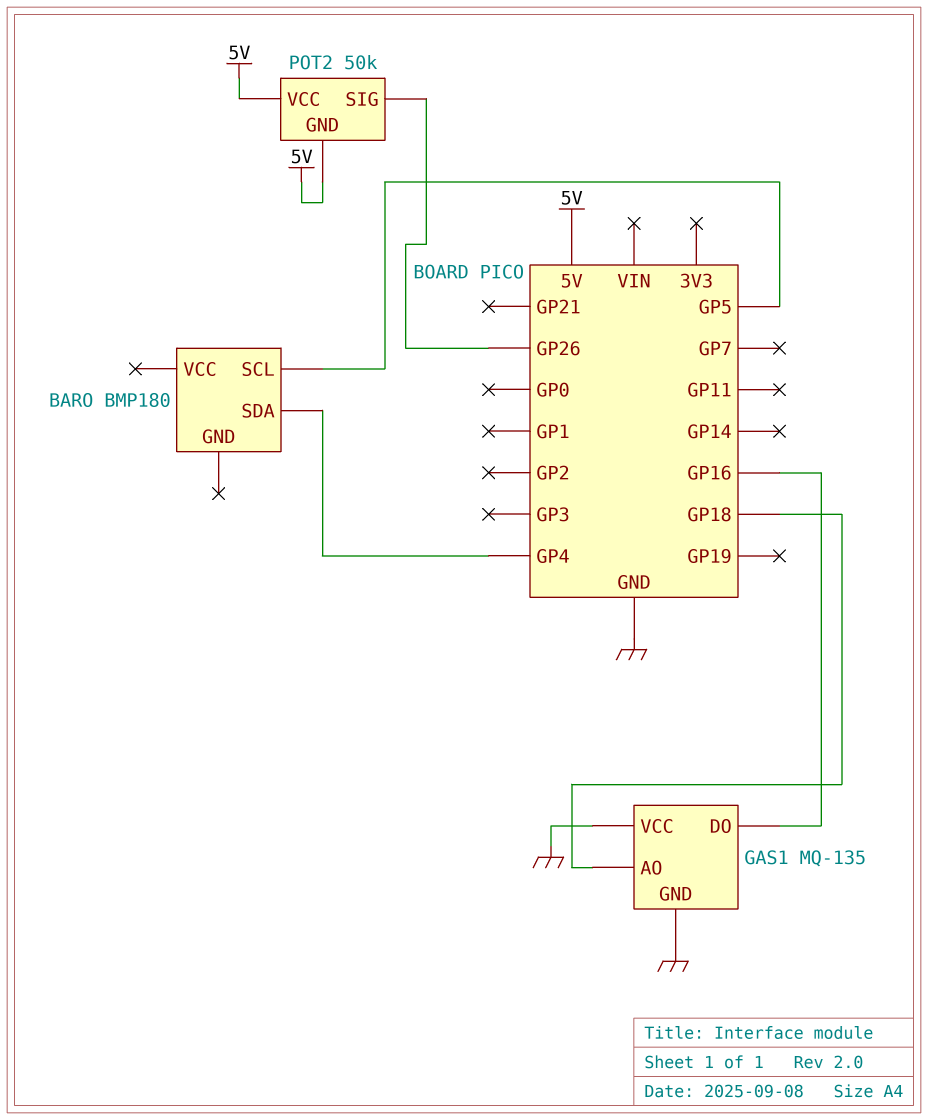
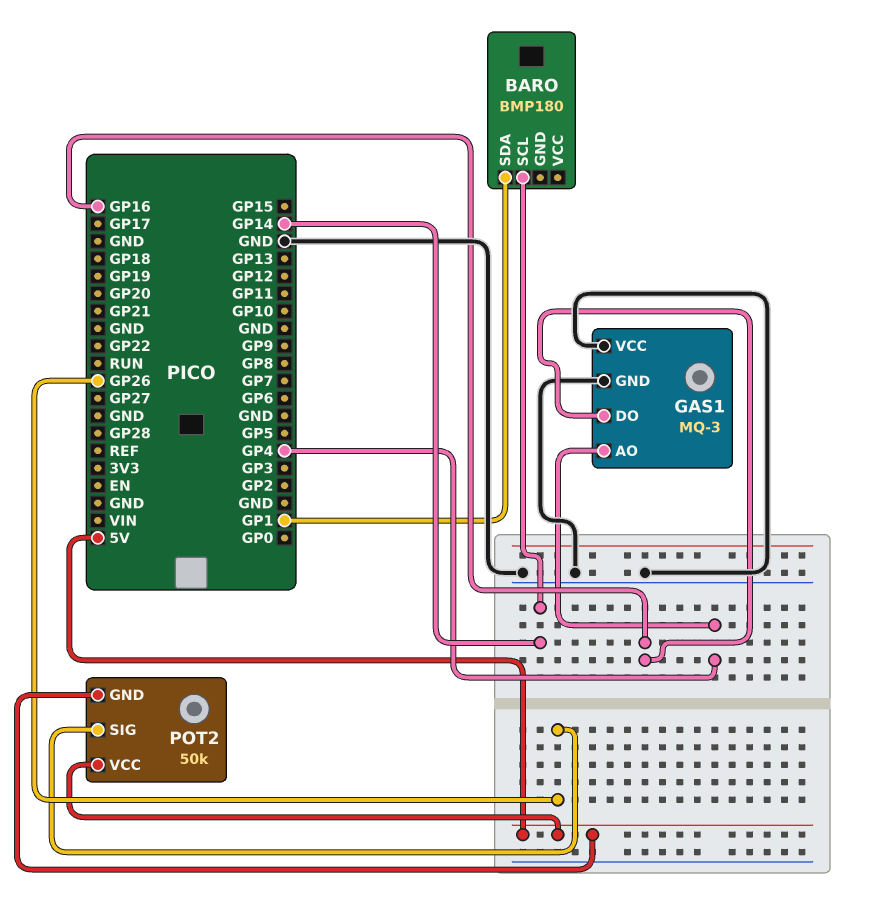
BARO pin SCL: GP5 -> GP14
BARO pin SDA: GP4 -> GP1
GAS1: MQ-135 -> MQ-3
GAS1 pin AO: GP18 -> GP4

